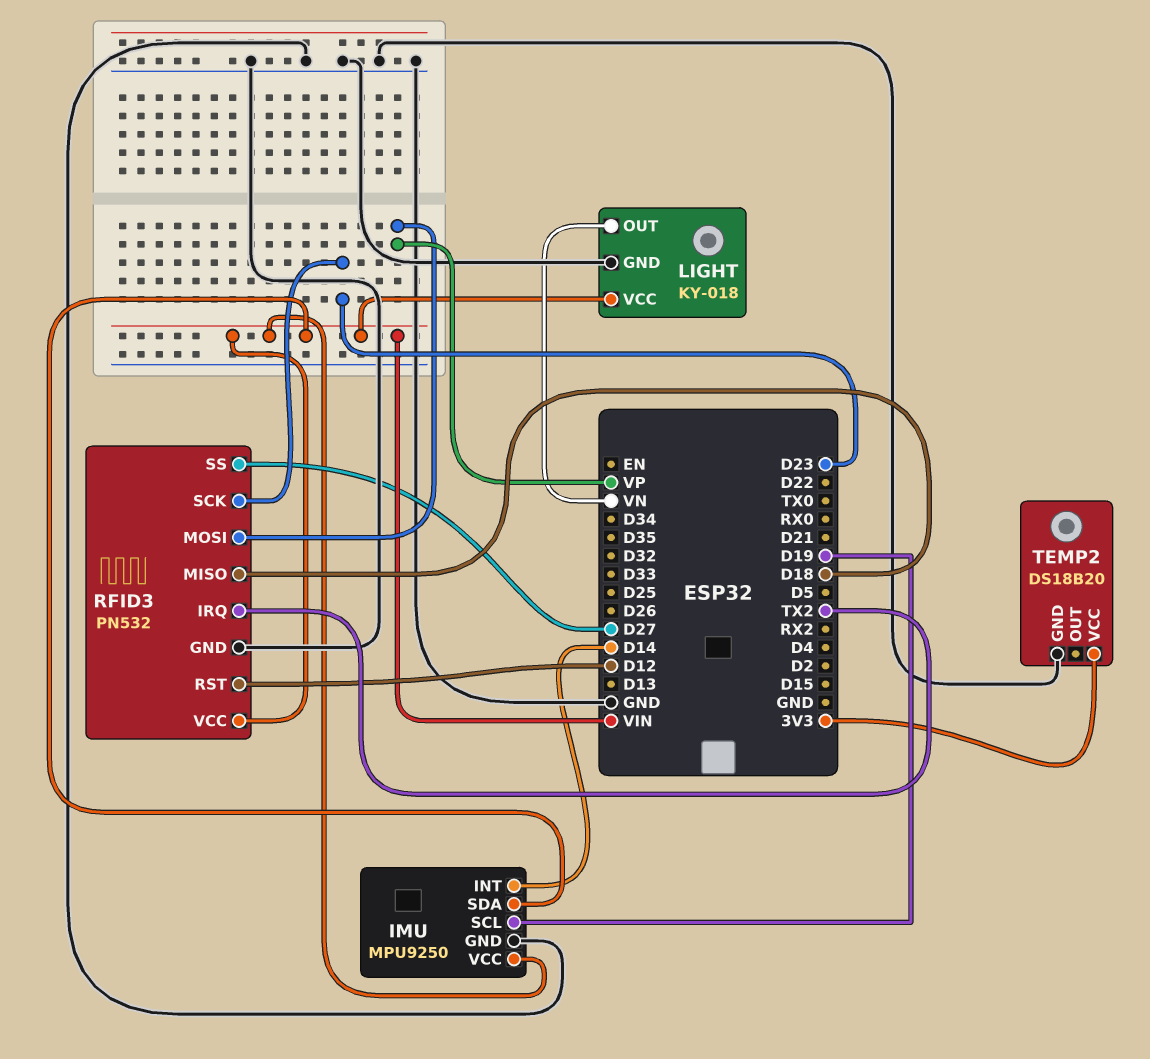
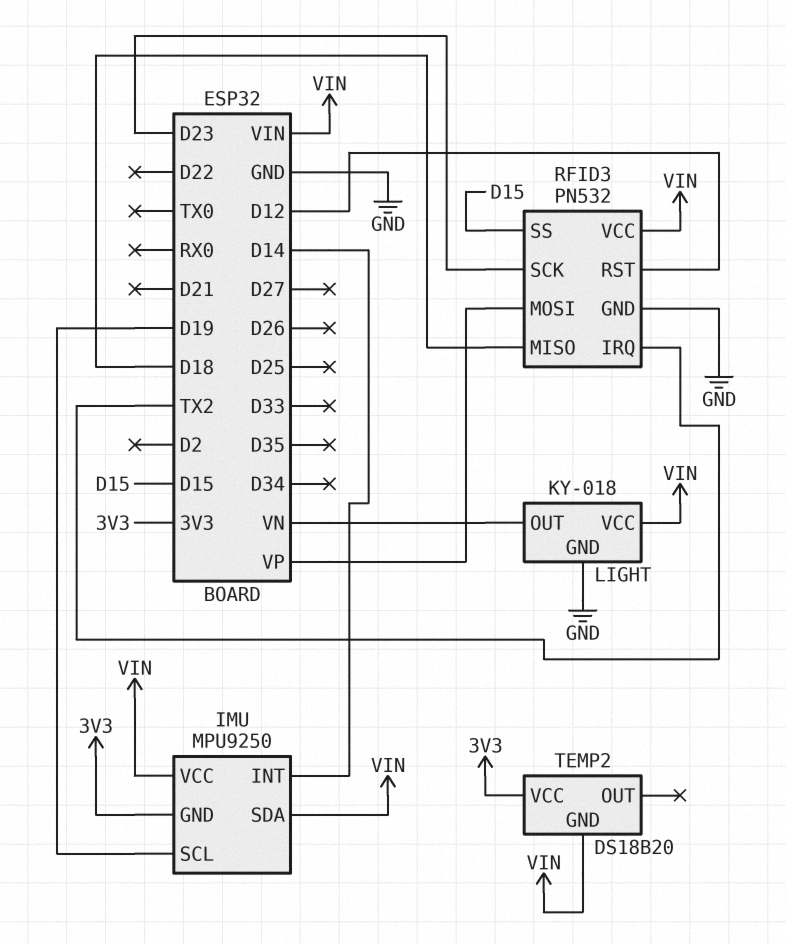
IMU pin GND: GND -> 3V3
RFID3 pin SS: D27 -> D15
TEMP2 pin GND: GND -> VIN

